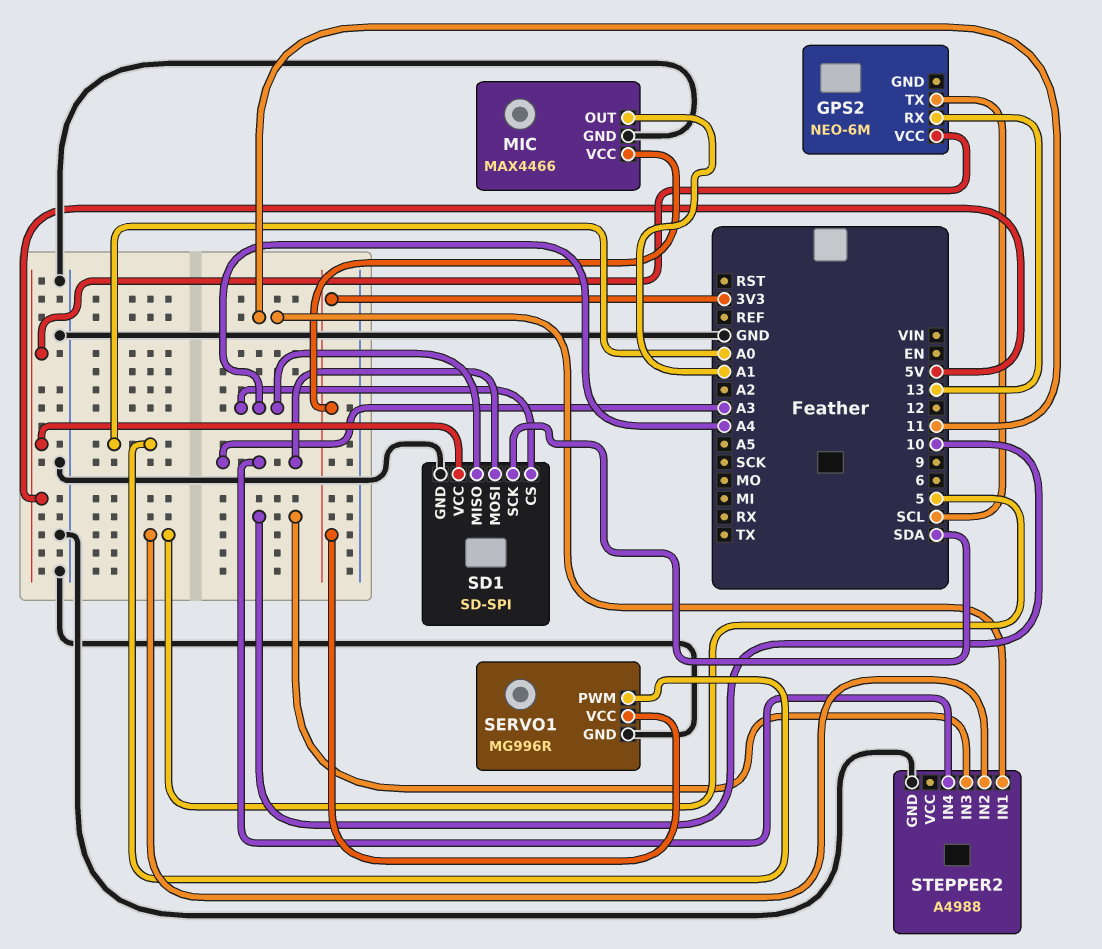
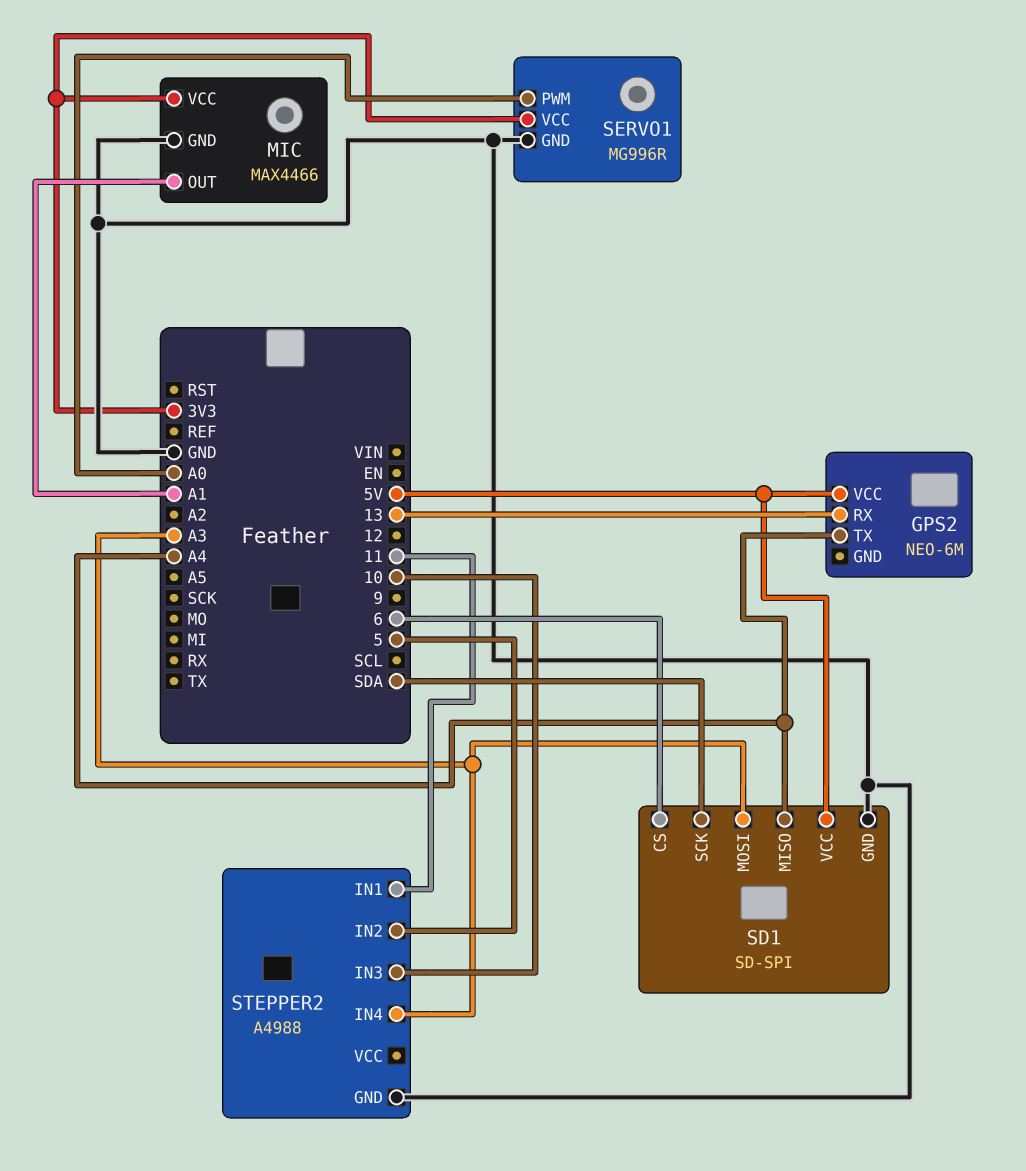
GPS2 pin TX: SCL -> A4
SD1 pin CS: A4 -> 6

